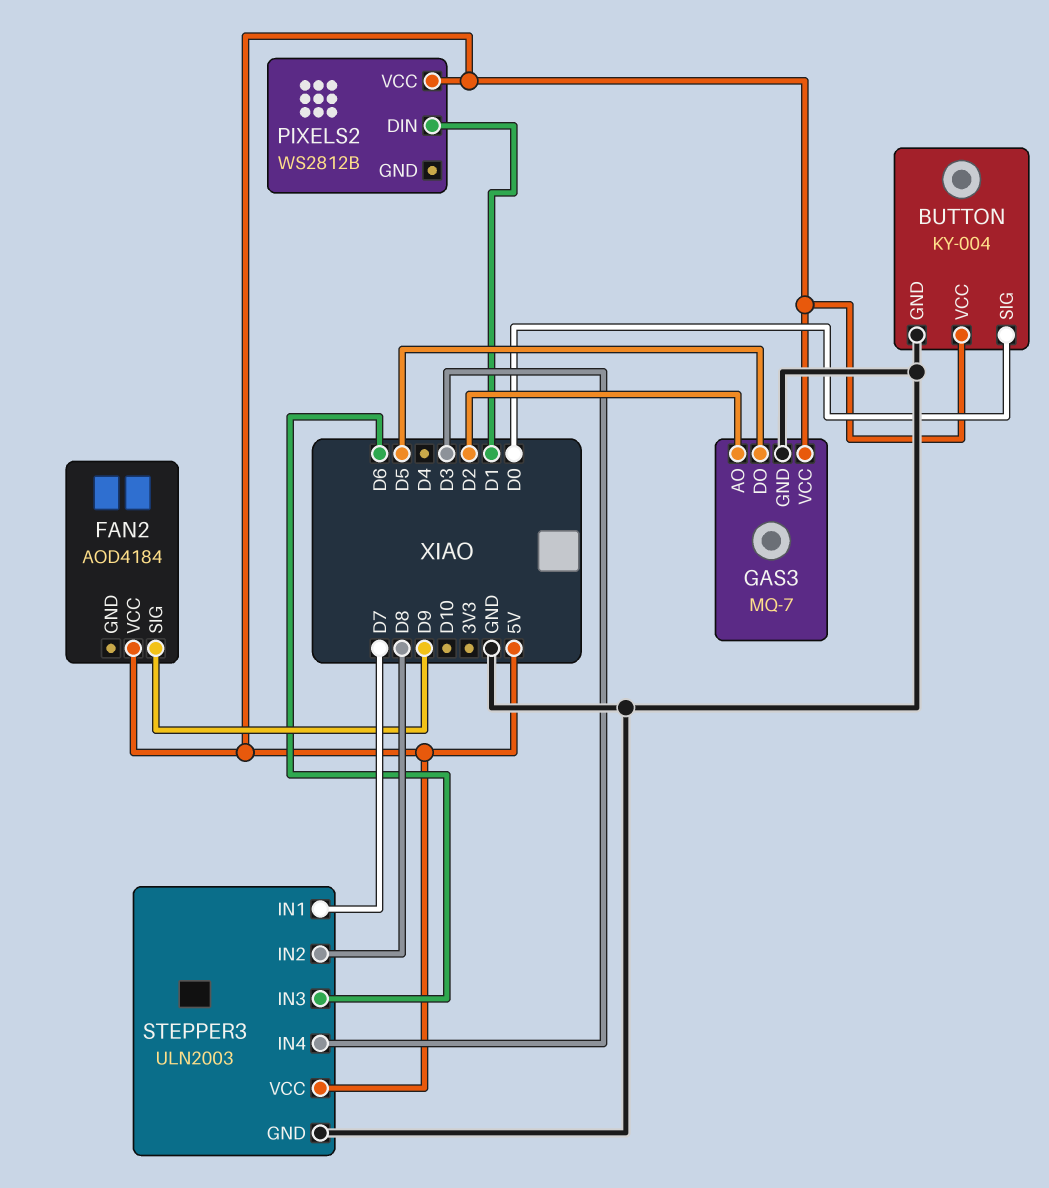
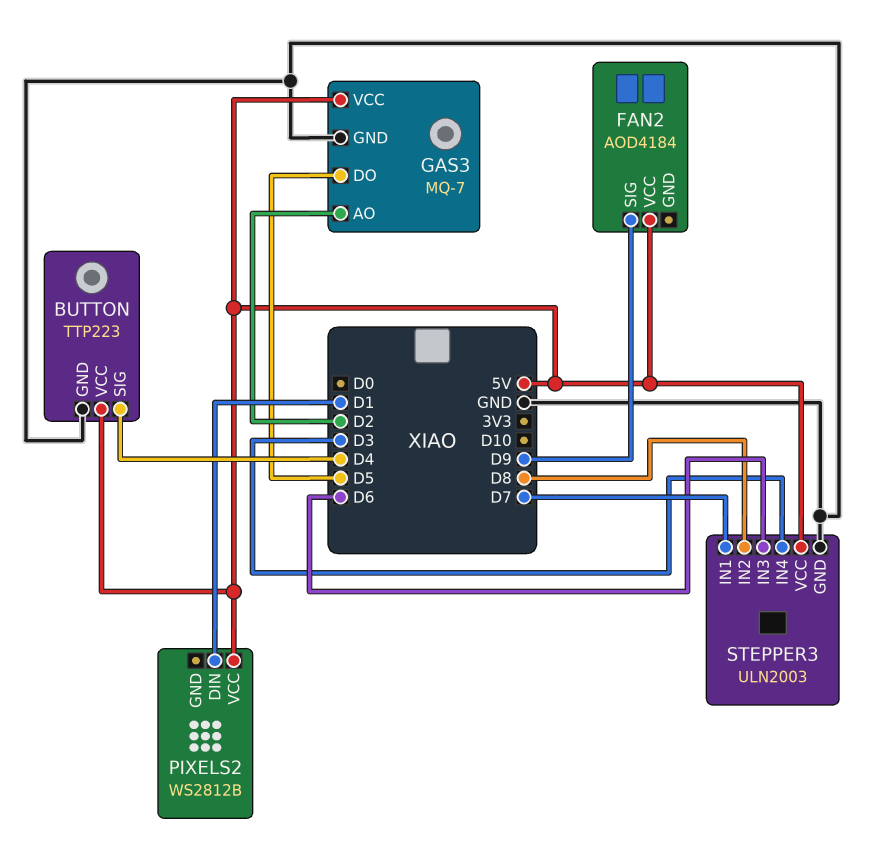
BUTTON: KY-004 -> TTP223
BUTTON pin SIG: D0 -> D4

